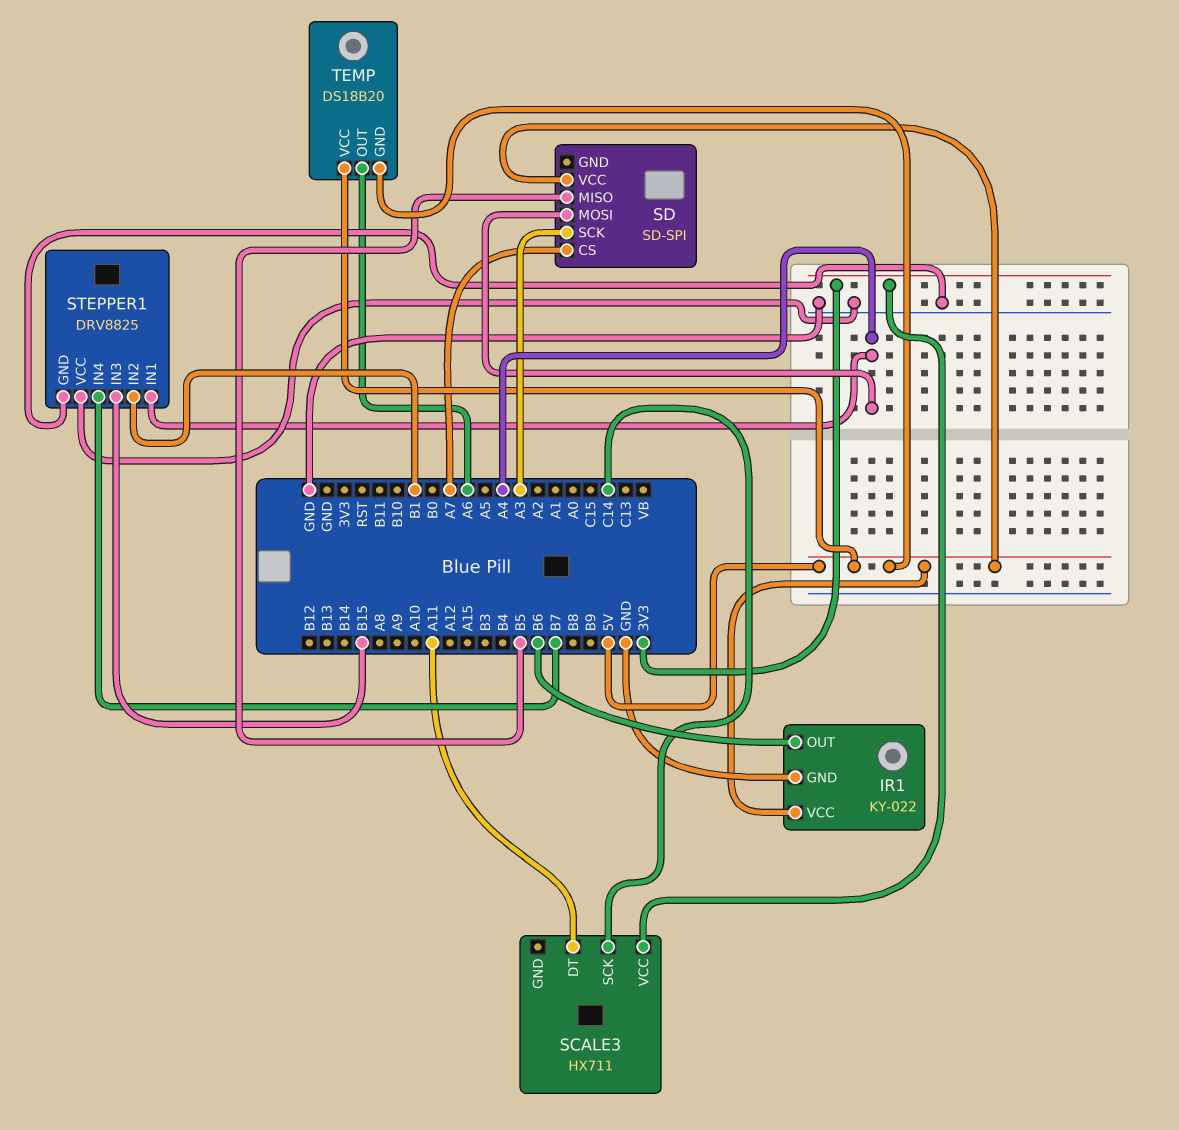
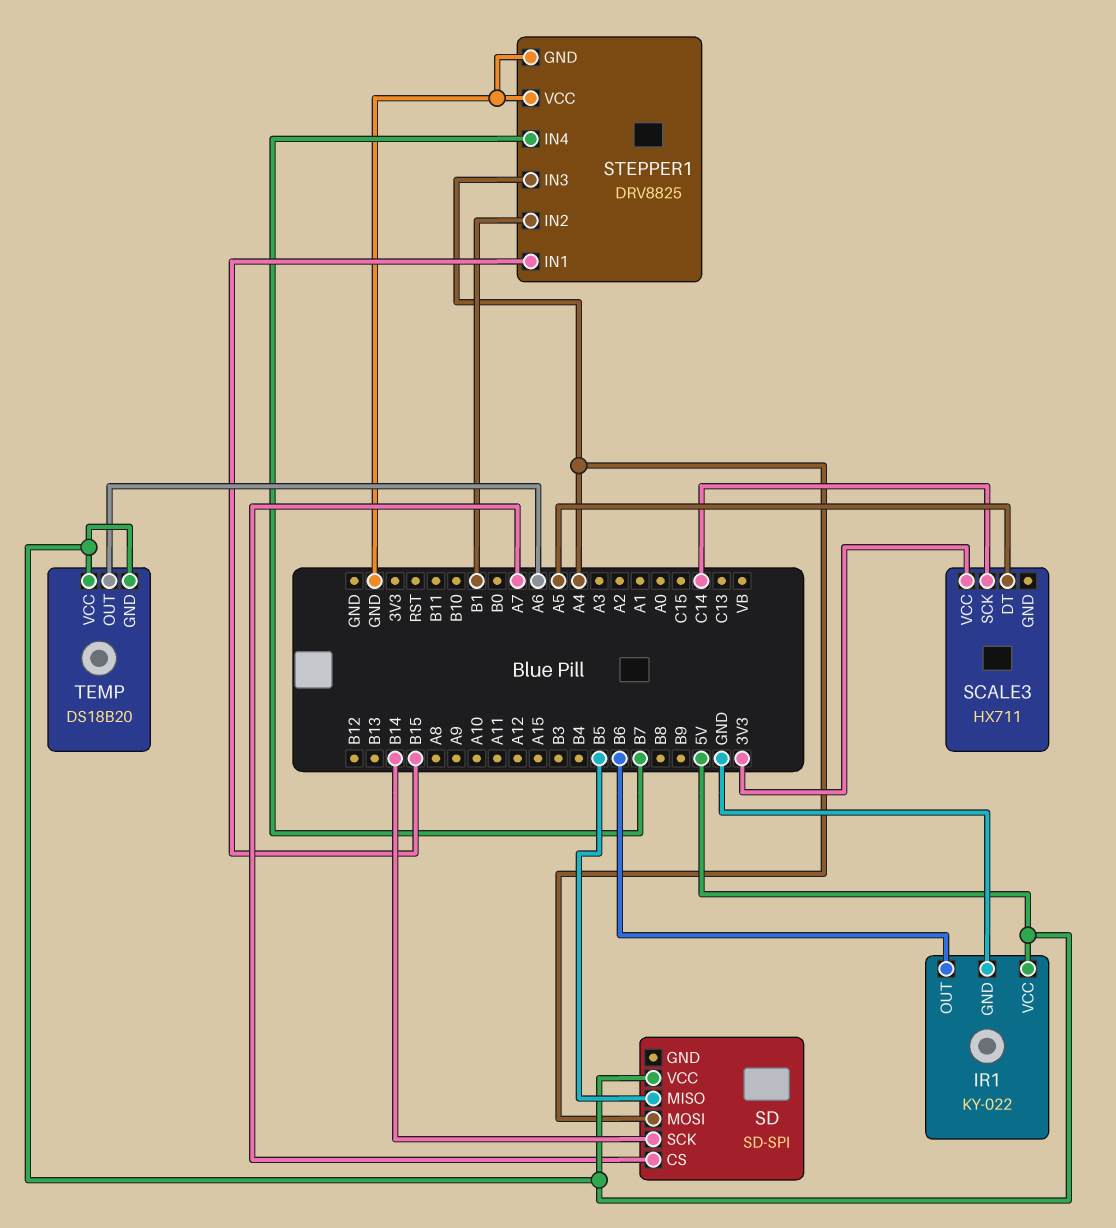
SCALE3 pin DT: A11 -> A5
SD pin SCK: A3 -> B14
STEPPER1 pin IN1: A4 -> B15
STEPPER1 pin IN3: B15 -> A4

